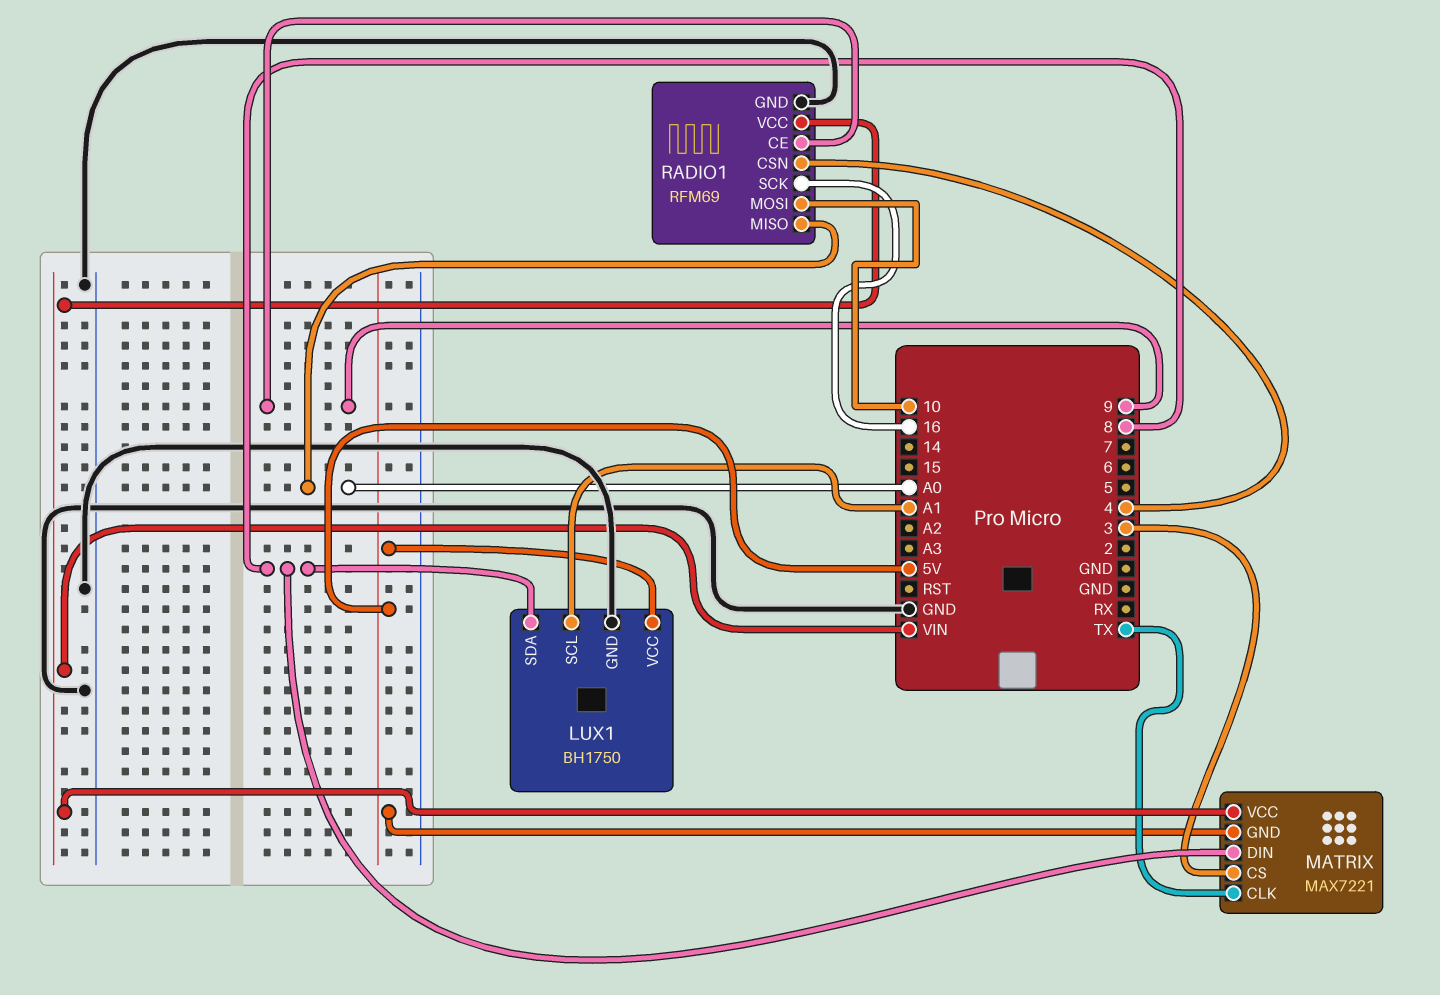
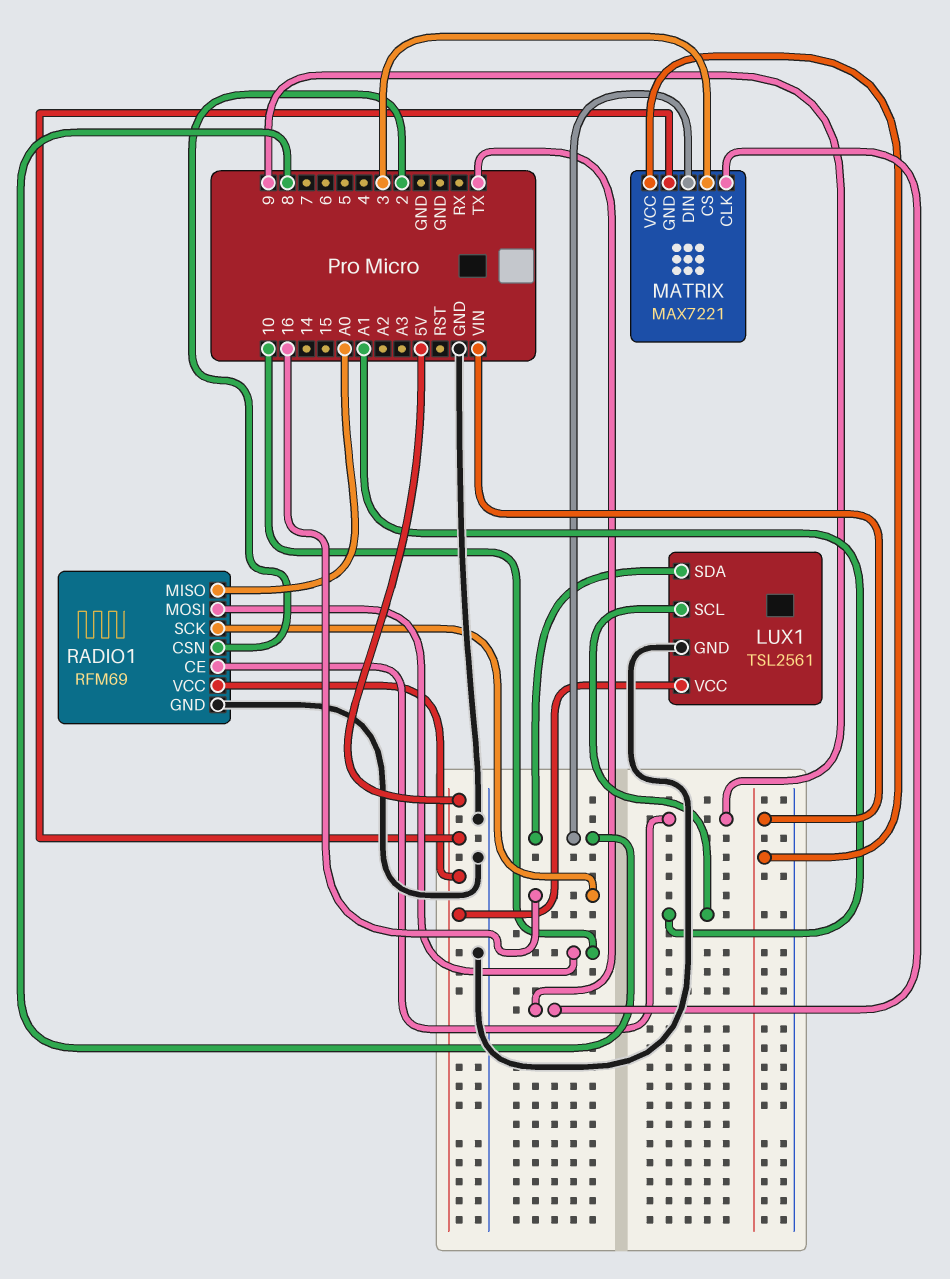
LUX1: BH1750 -> TSL2561
RADIO1 pin CSN: 4 -> 2
RADIO1 pin VCC: VIN -> 5V

